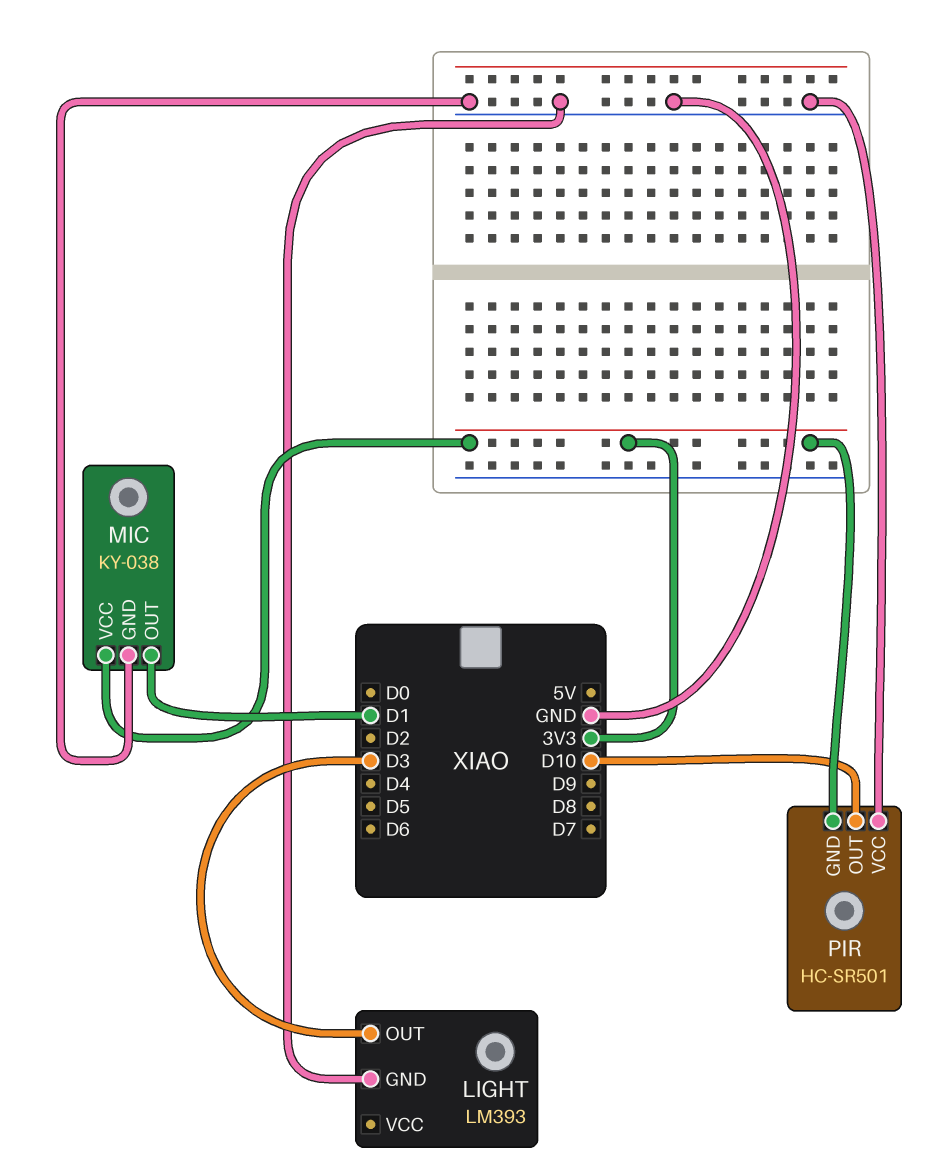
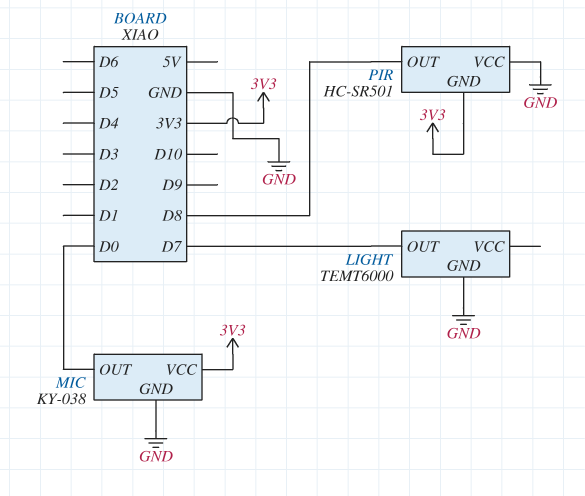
LIGHT: LM393 -> TEMT6000
LIGHT pin OUT: D3 -> D7
MIC pin OUT: D1 -> D0
PIR pin OUT: D10 -> D8

